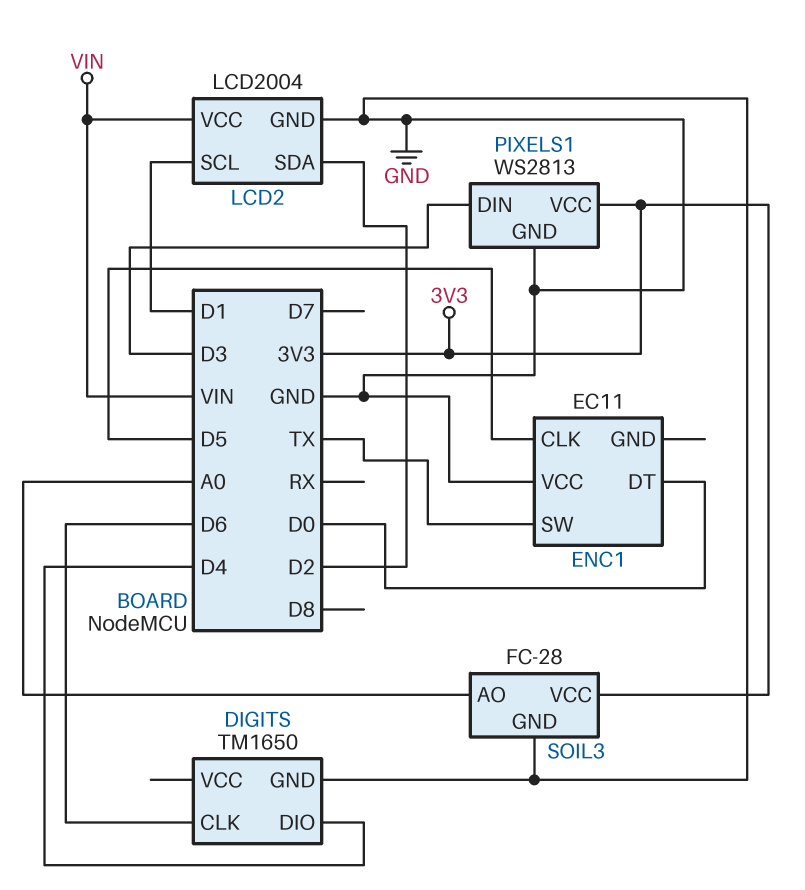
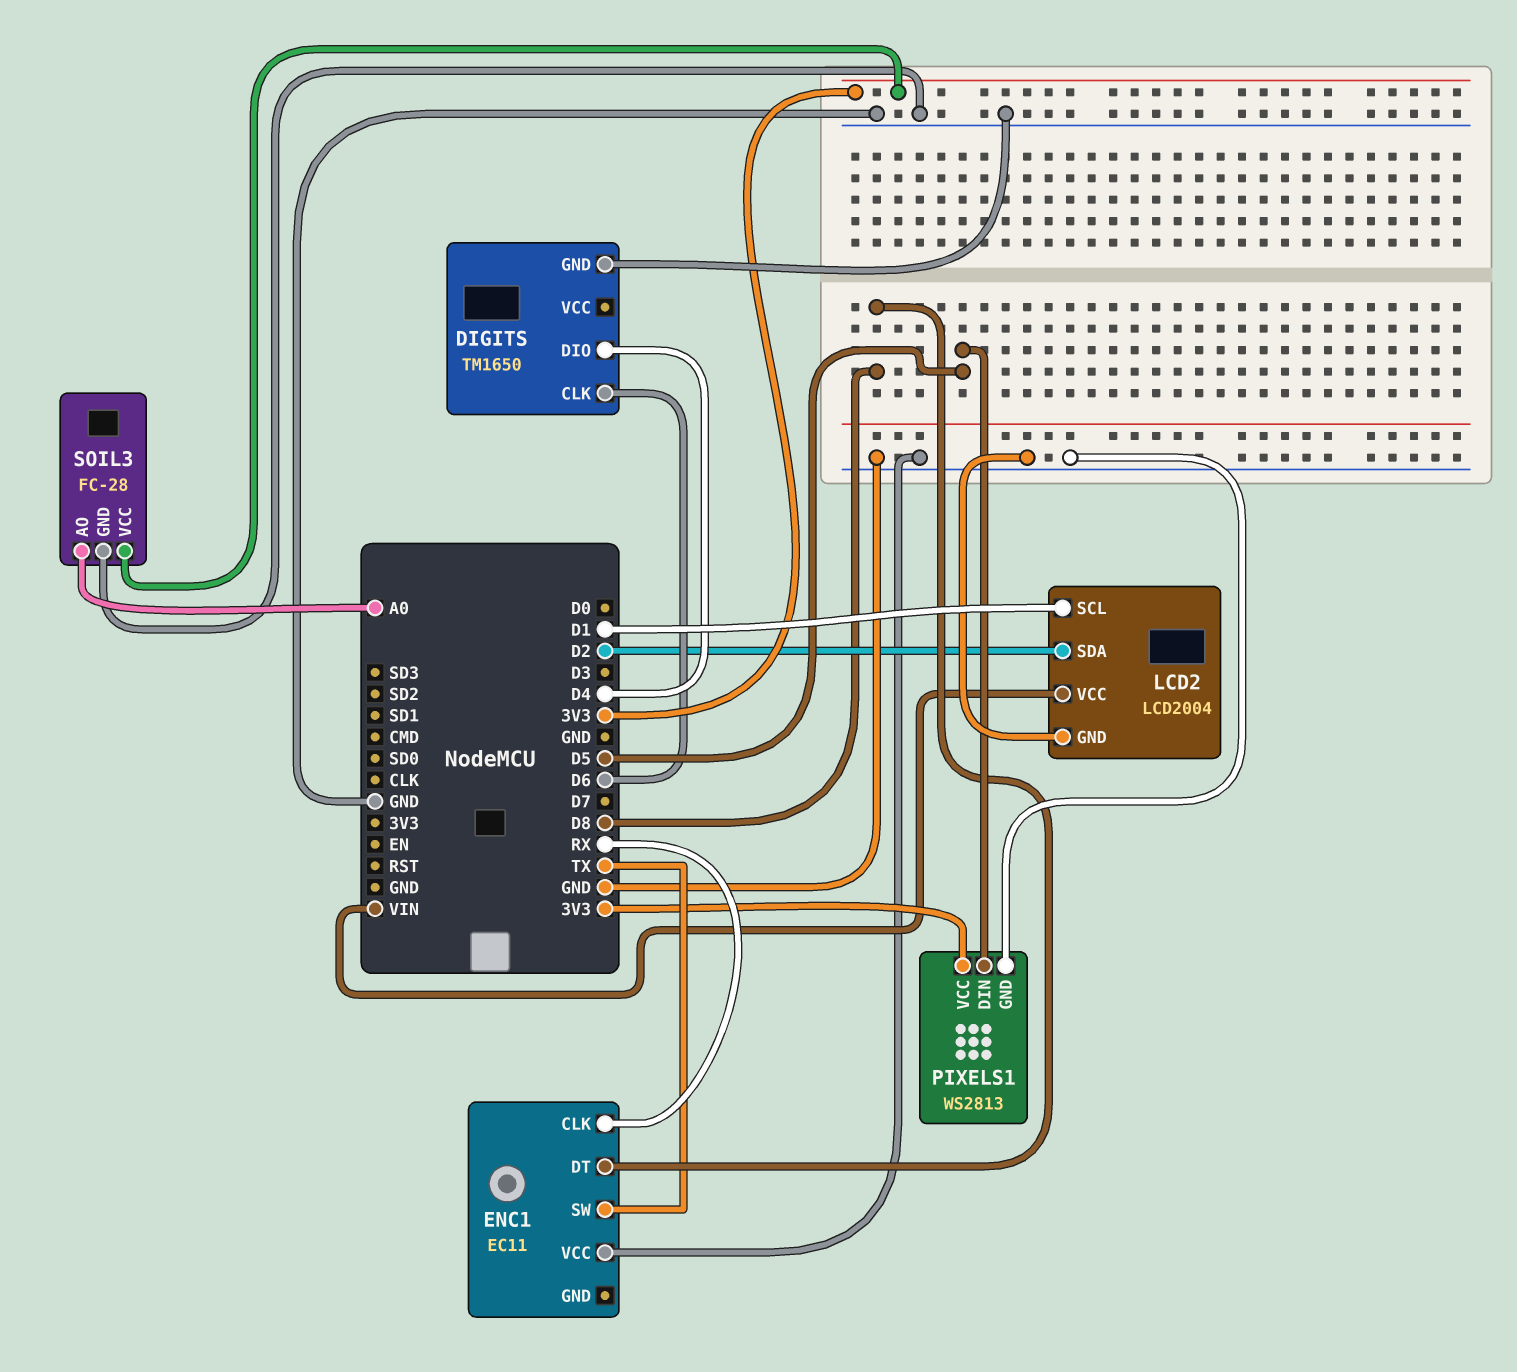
ENC1 pin CLK: D5 -> RX
ENC1 pin DT: D0 -> D8
PIXELS1 pin DIN: D3 -> D5

